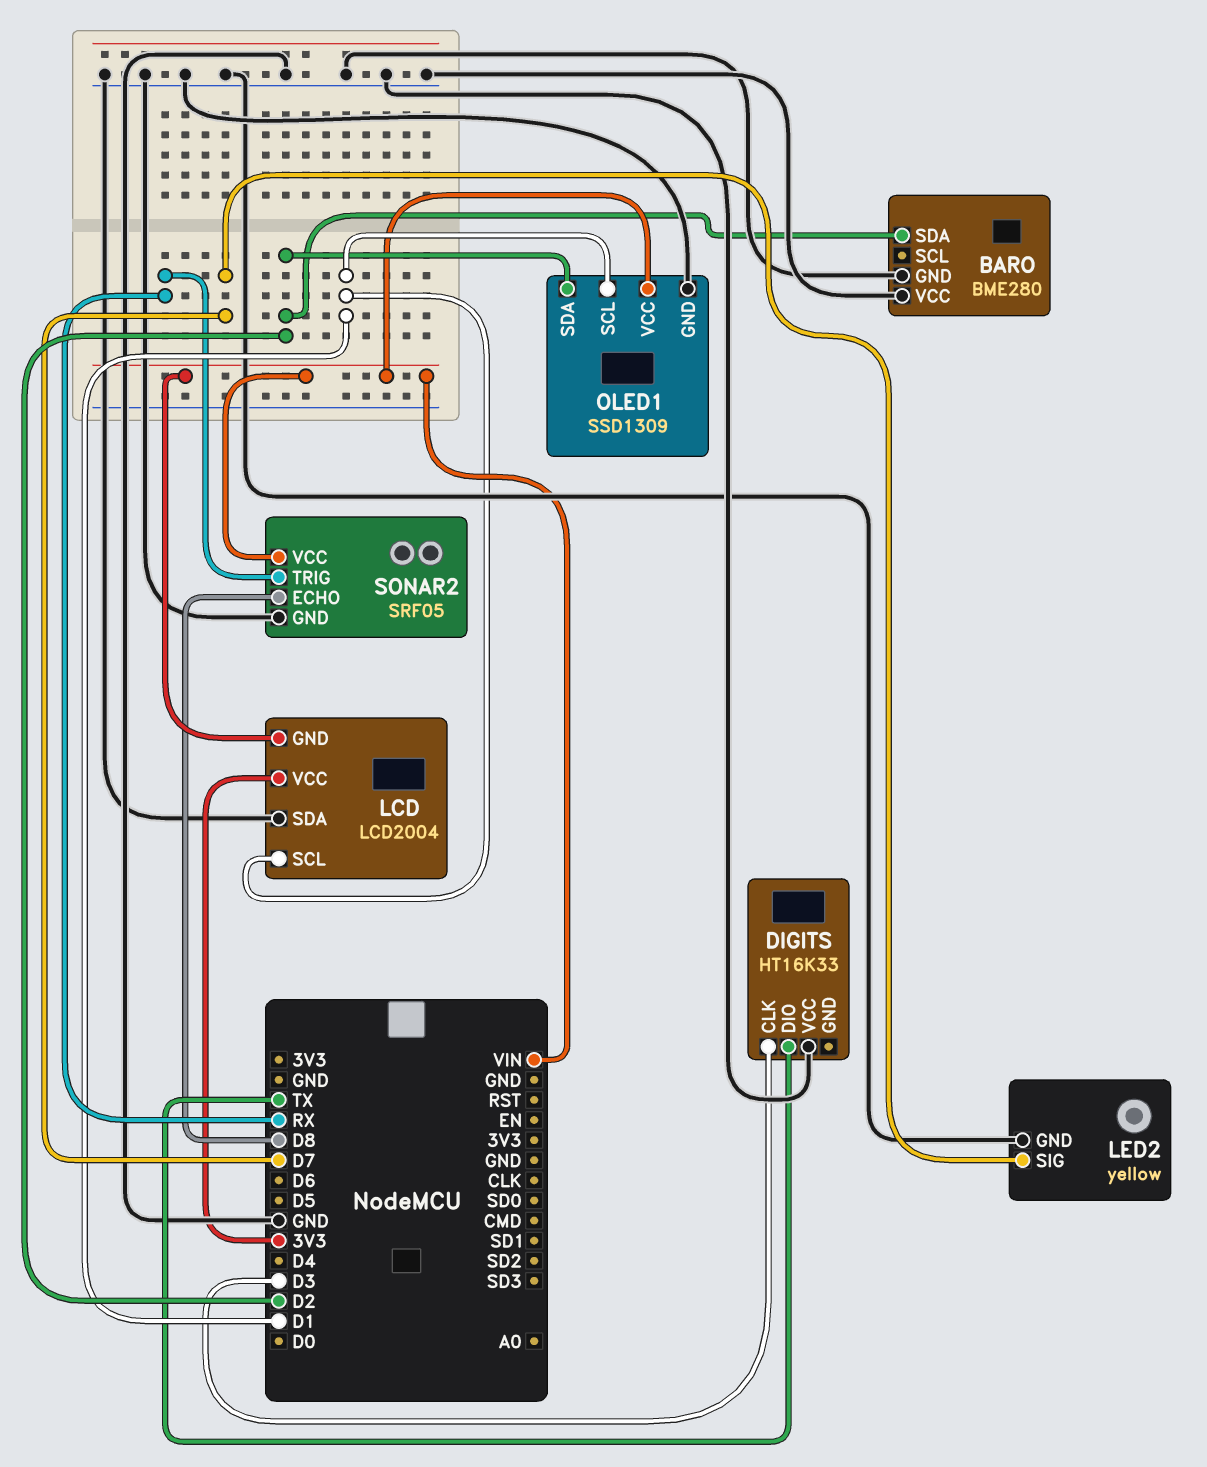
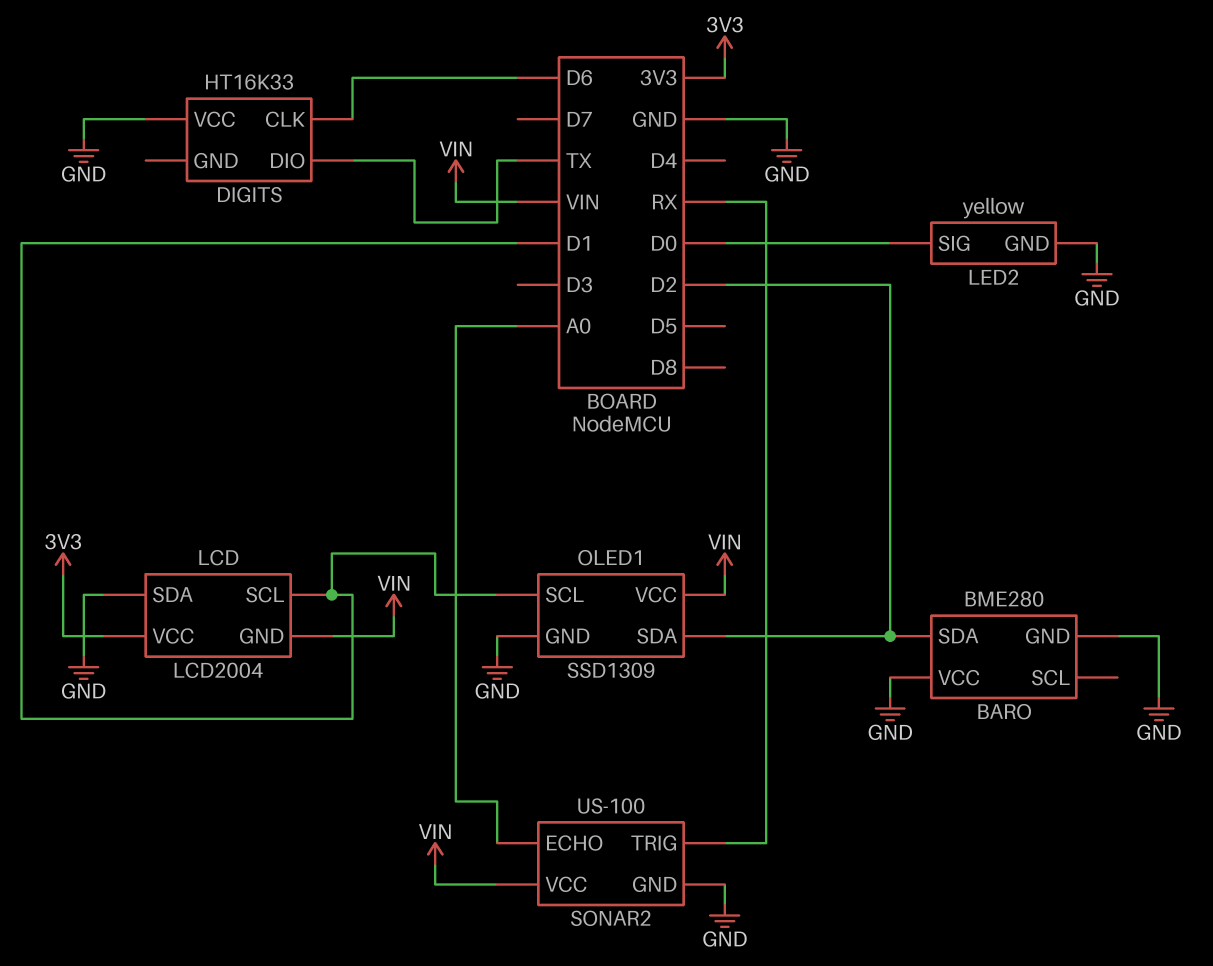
DIGITS pin CLK: D3 -> D6
LED2 pin SIG: D7 -> D0
SONAR2: SRF05 -> US-100
SONAR2 pin ECHO: D8 -> A0

